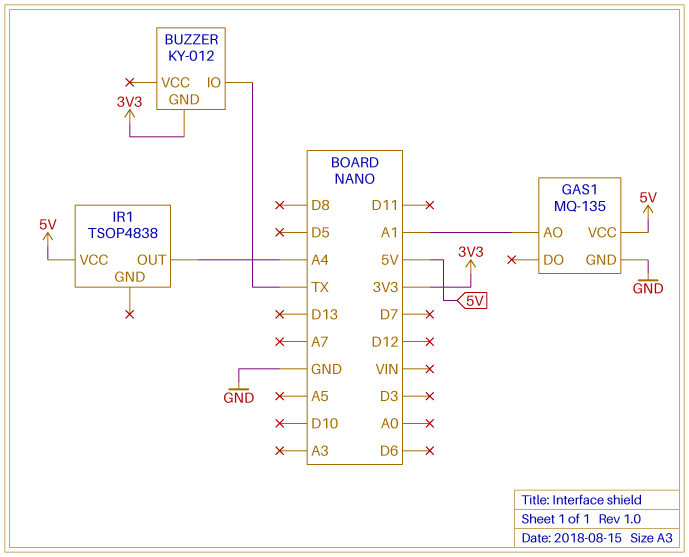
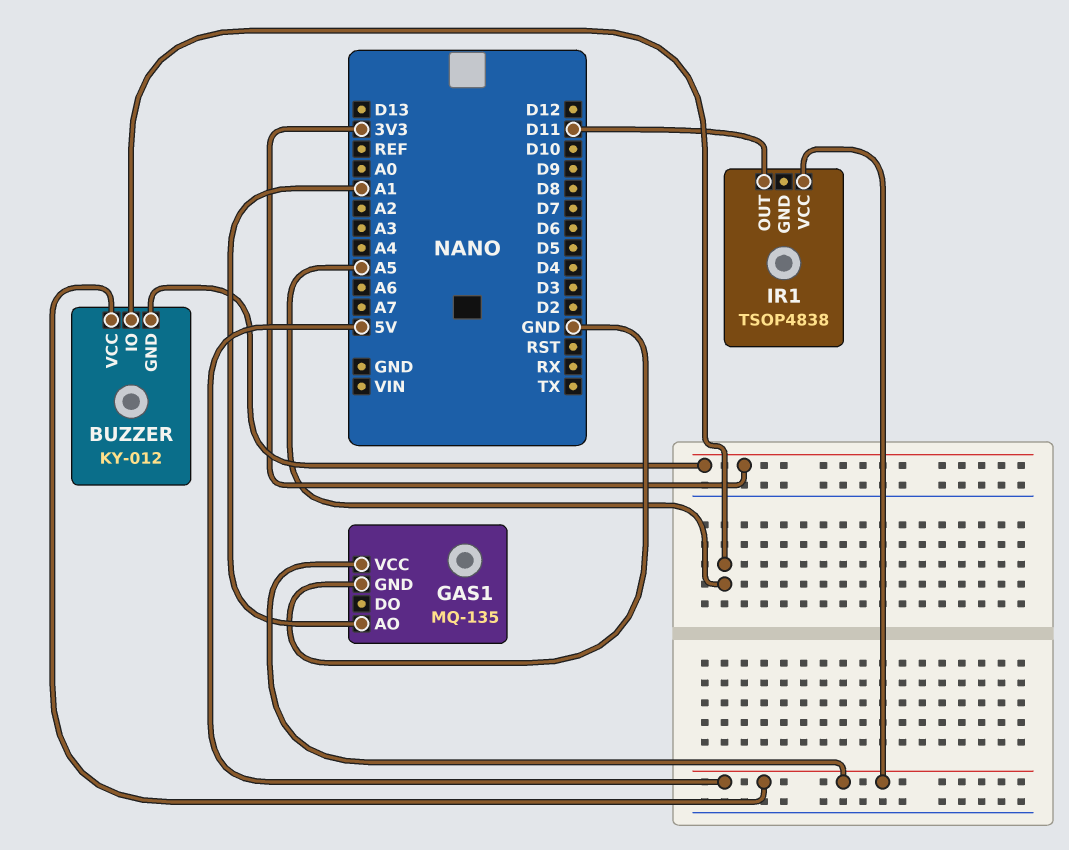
BUZZER pin IO: TX -> A5
BUZZER pin VCC: none -> 5V
IR1 pin OUT: A4 -> D11

